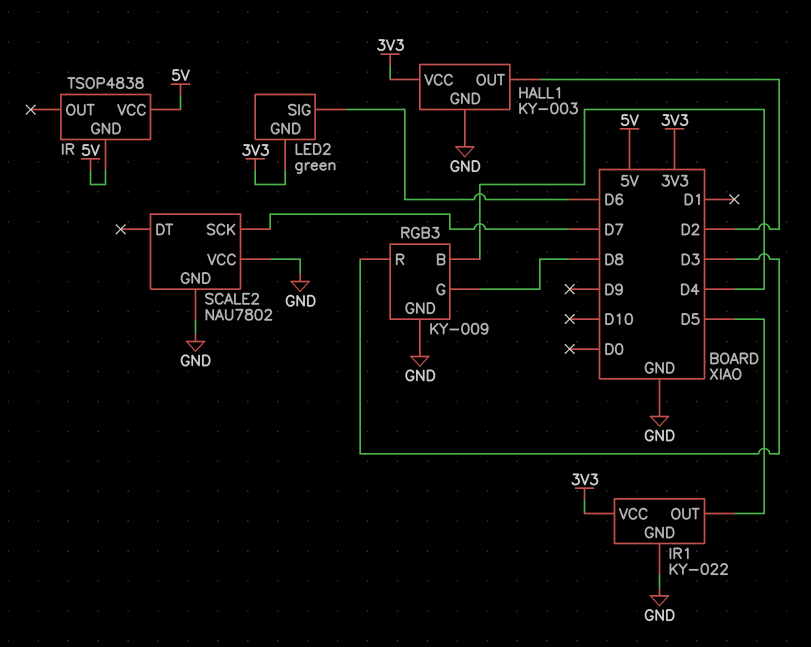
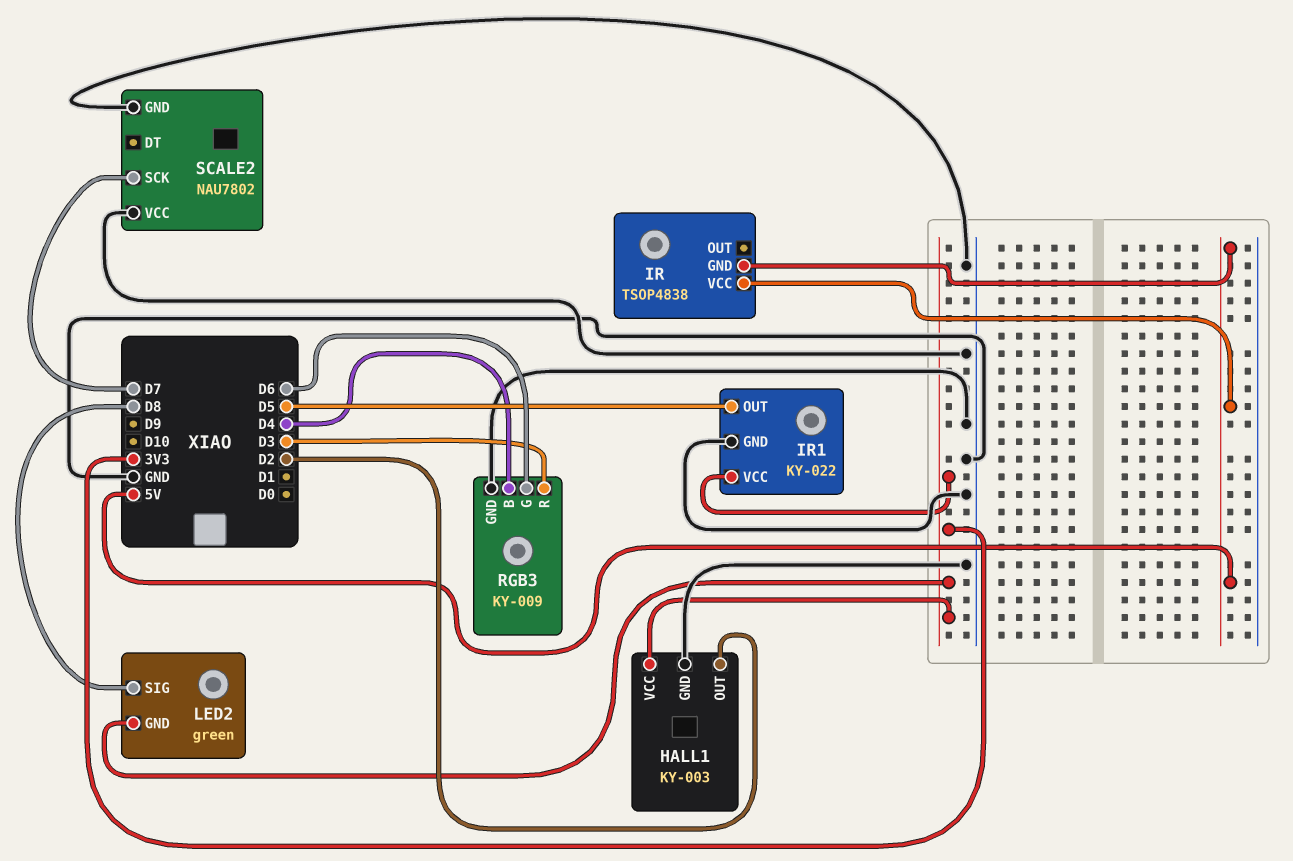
LED2 pin SIG: D6 -> D8
RGB3 pin G: D8 -> D6

